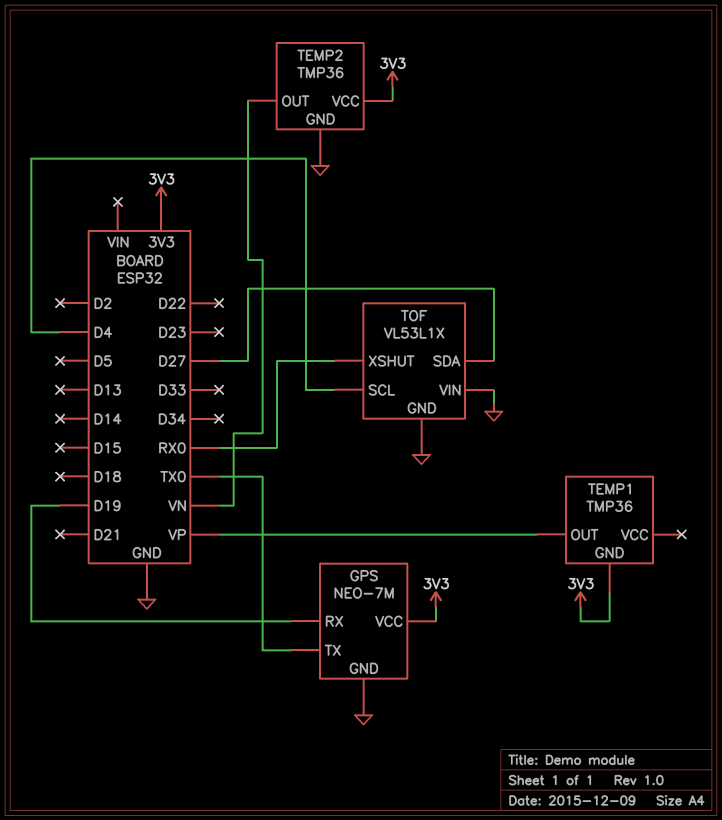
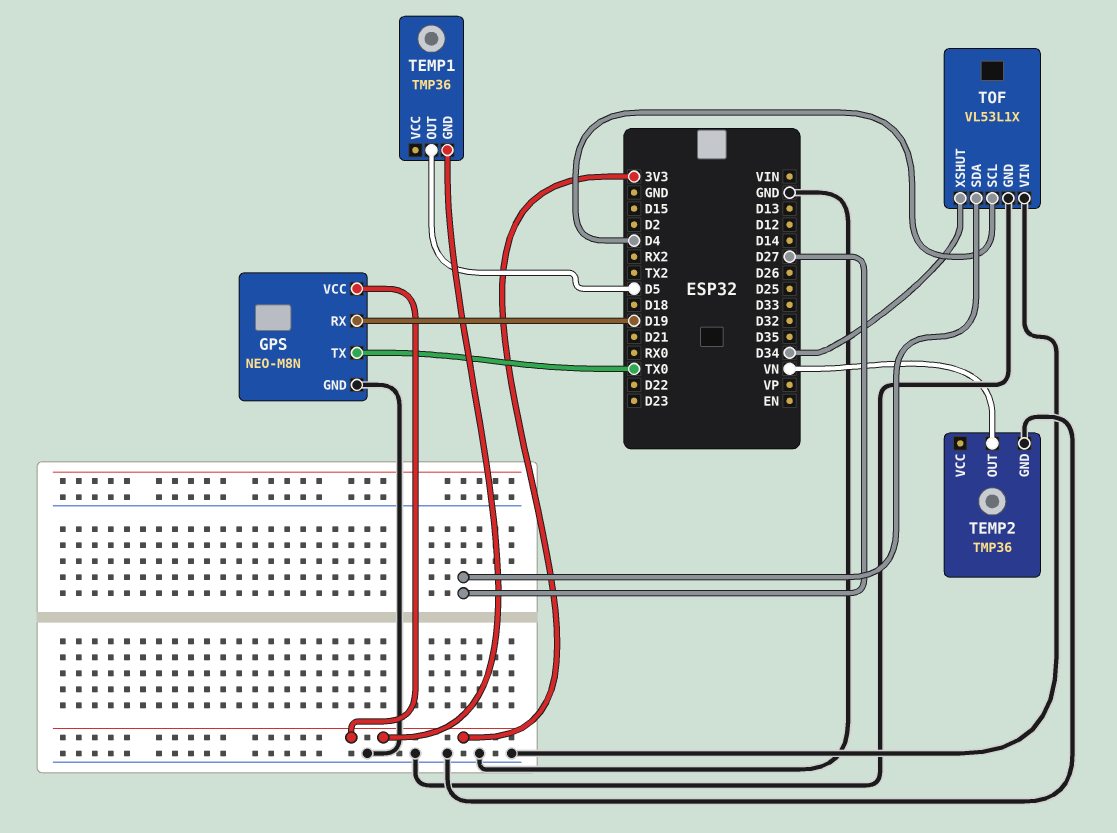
GPS: NEO-7M -> NEO-M8N
TEMP1 pin OUT: VP -> D5
TEMP2 pin VCC: 3V3 -> none
TOF pin XSHUT: RX0 -> D34

